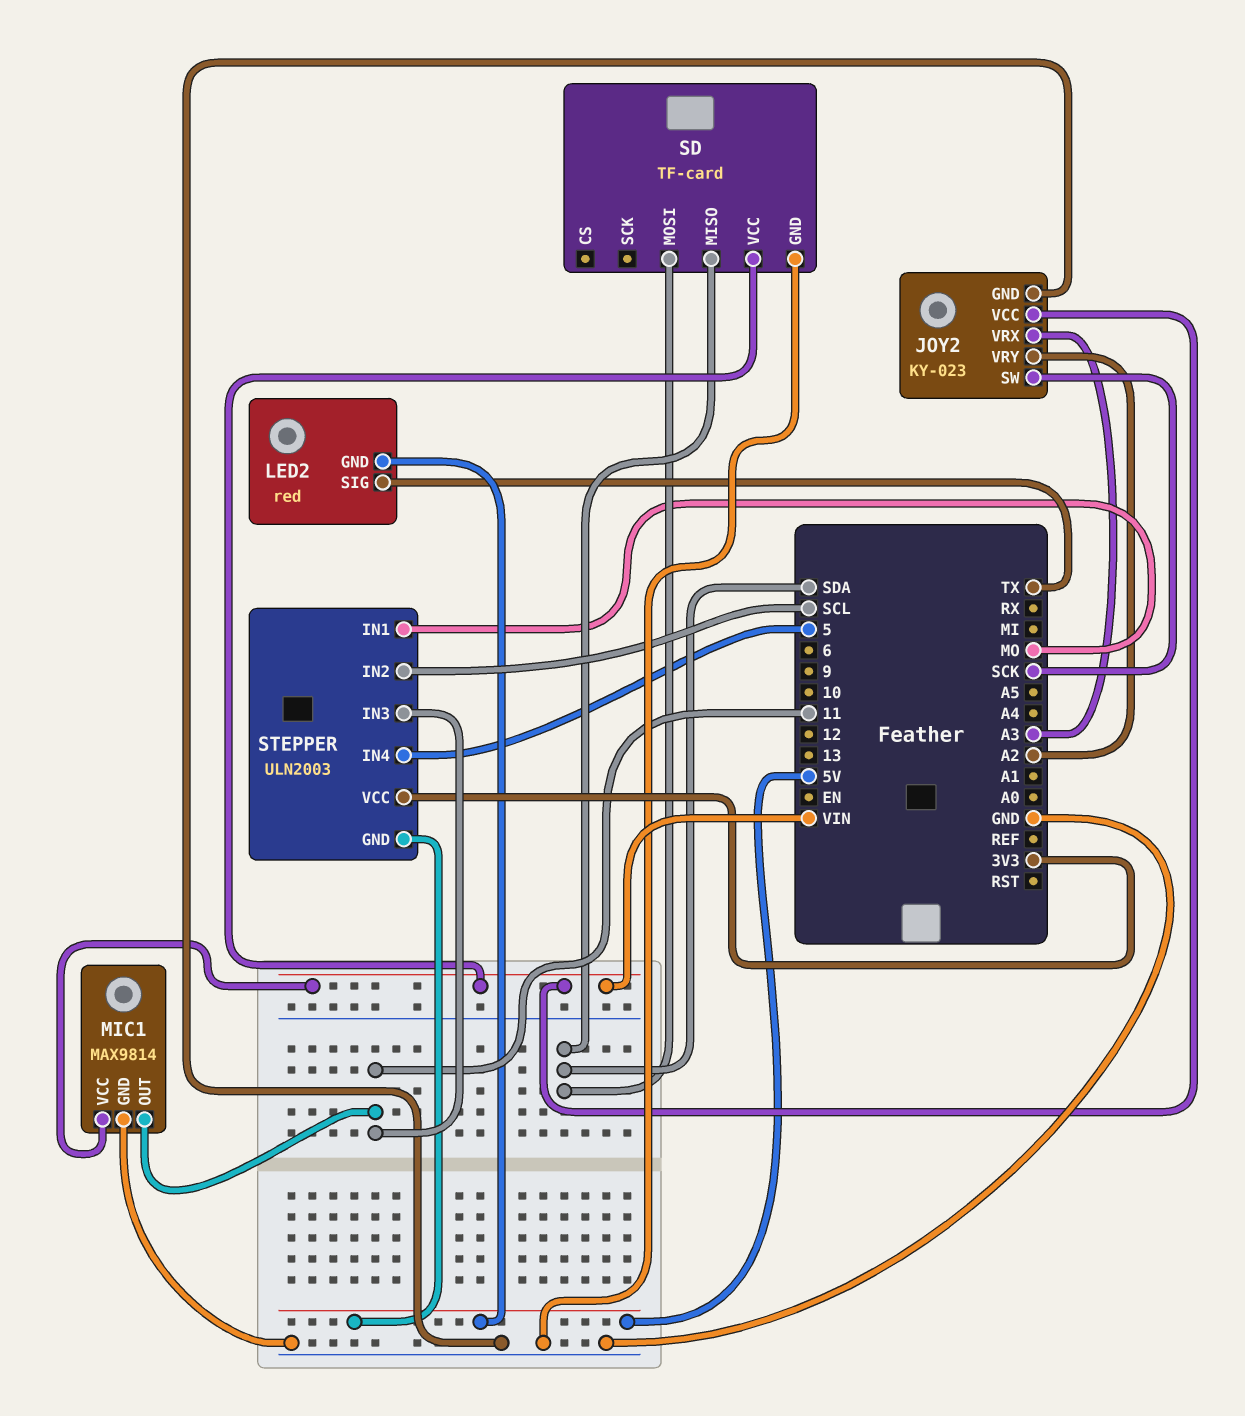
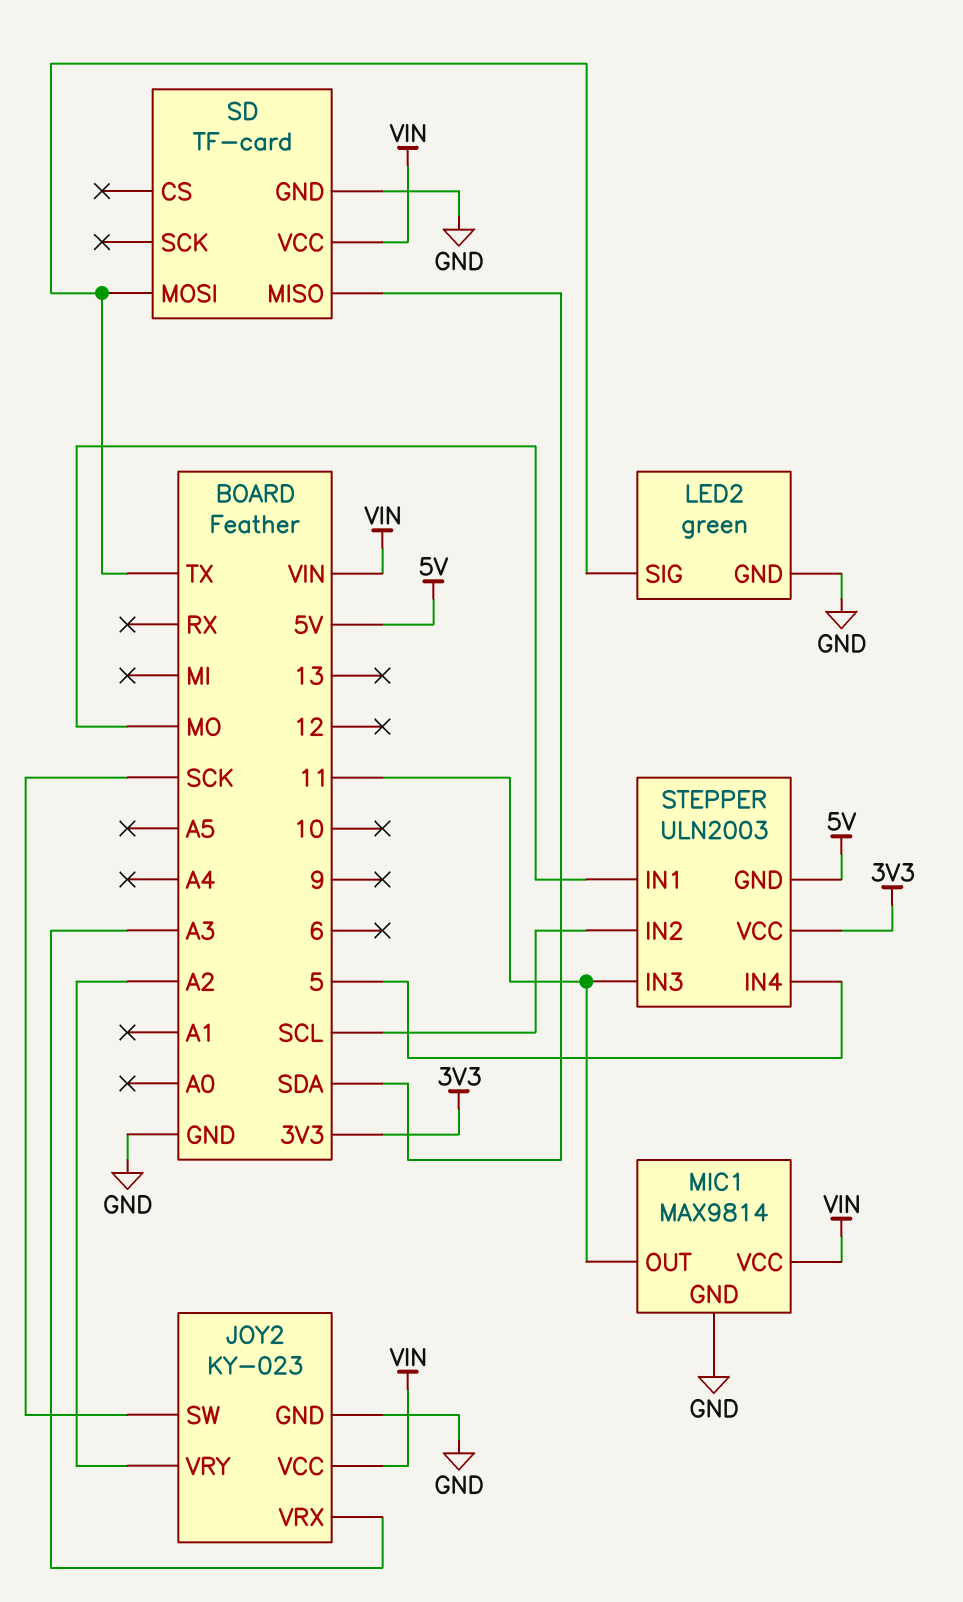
LED2: red -> green
LED2 pin GND: 5V -> GND
SD pin MOSI: SDA -> TX

